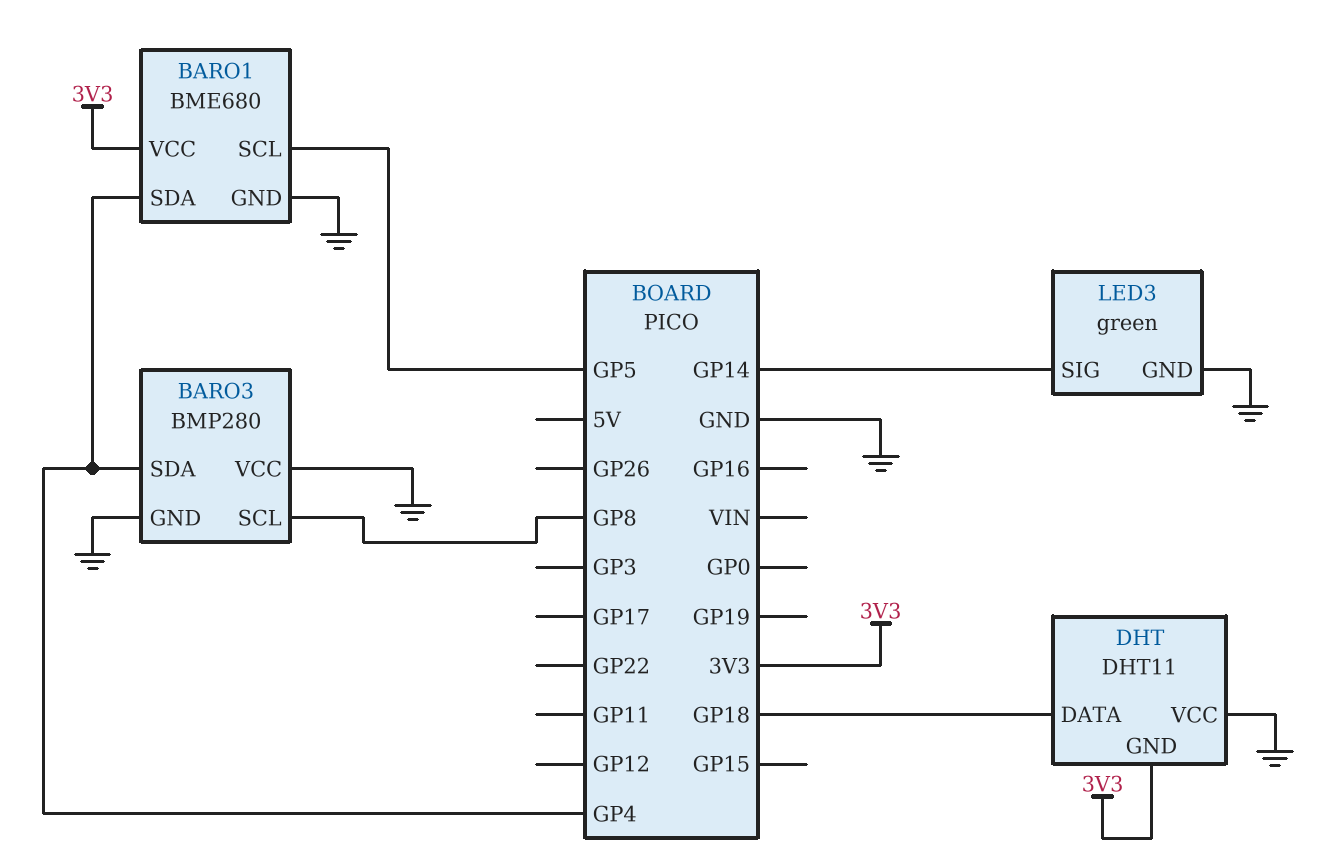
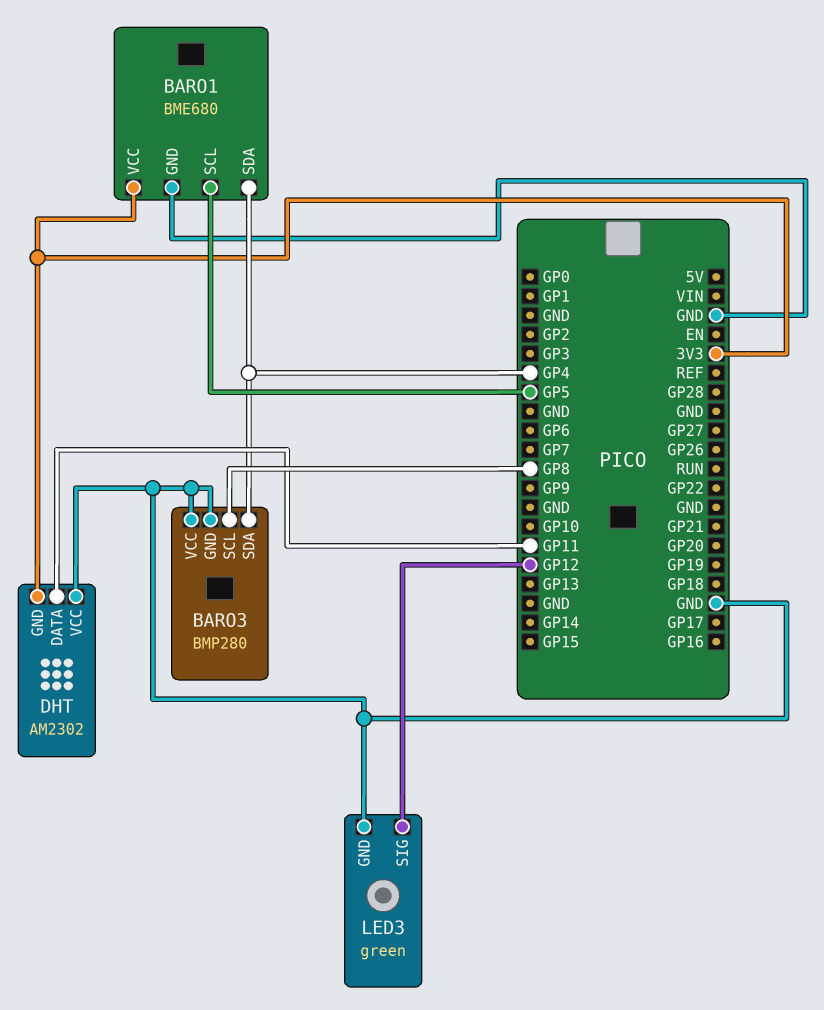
DHT: DHT11 -> AM2302
DHT pin DATA: GP18 -> GP11
LED3 pin SIG: GP14 -> GP12

